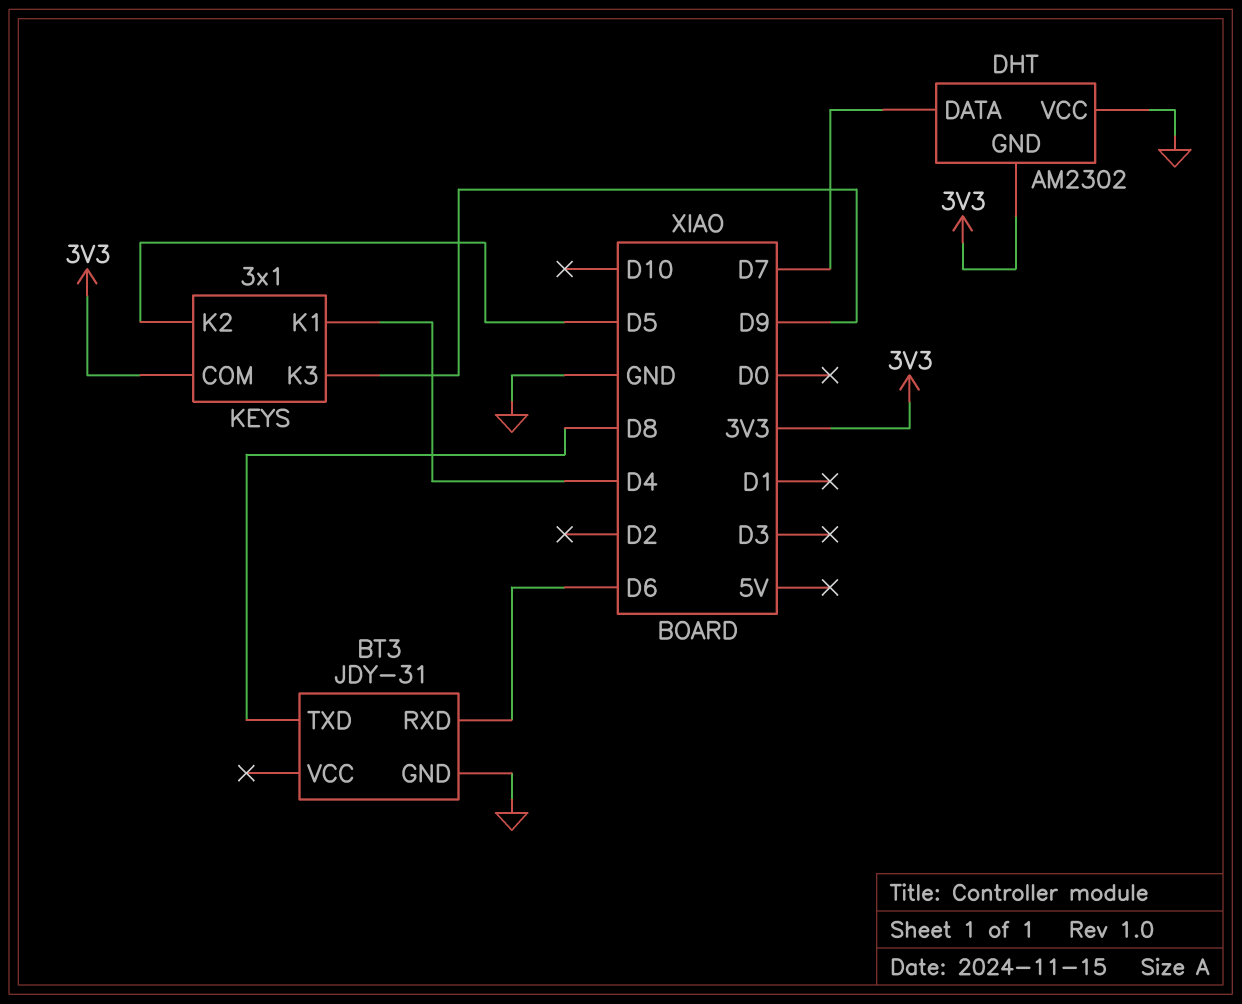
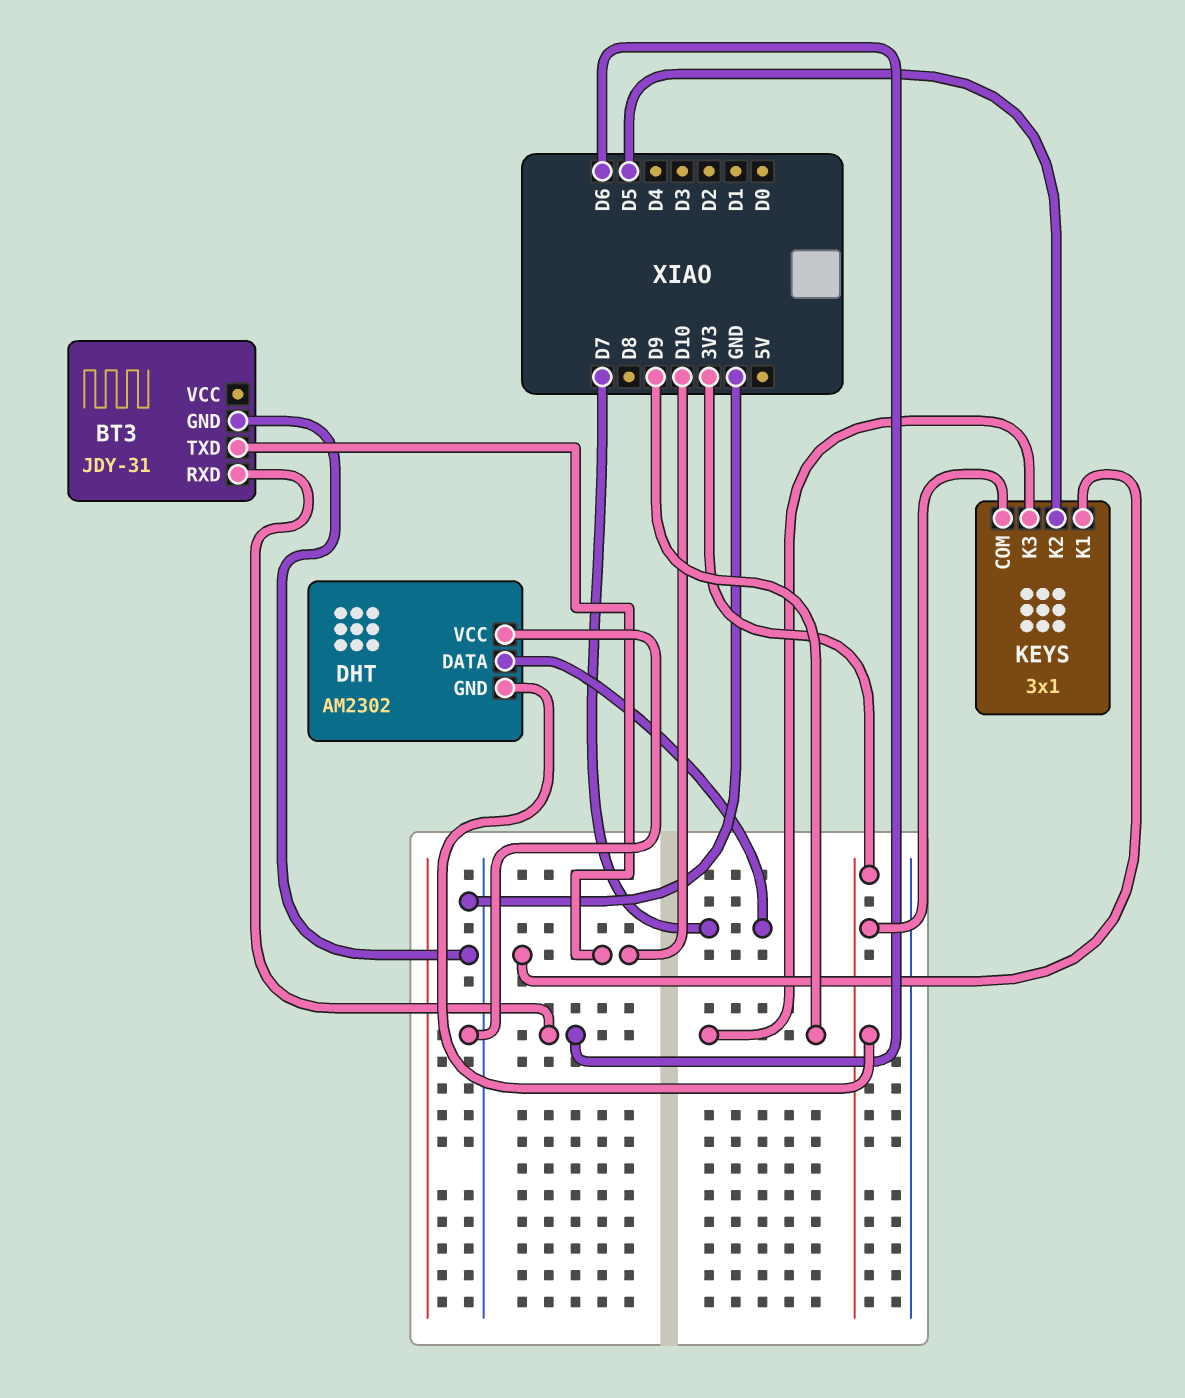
BT3 pin TXD: D8 -> D10
KEYS pin K1: D4 -> D10

